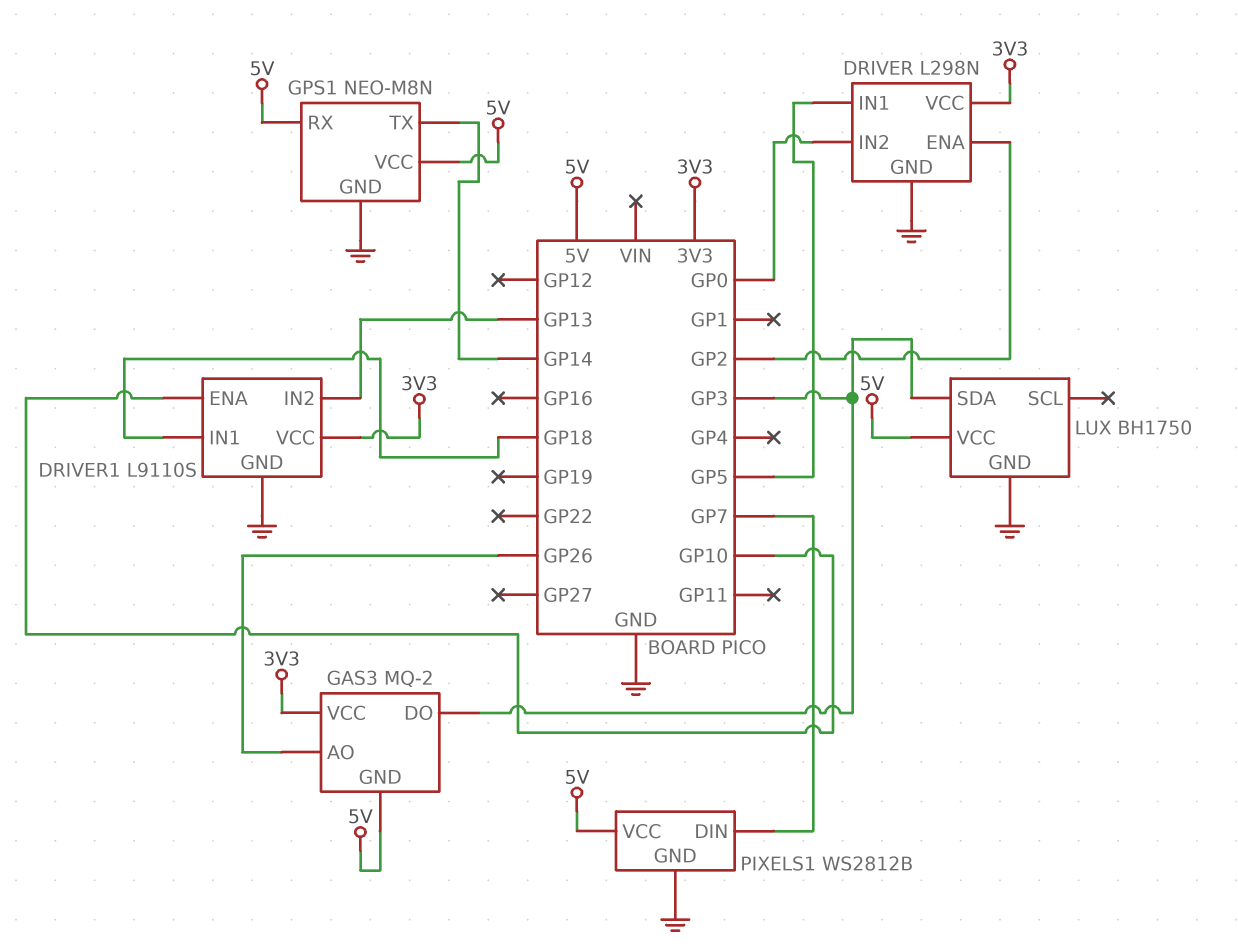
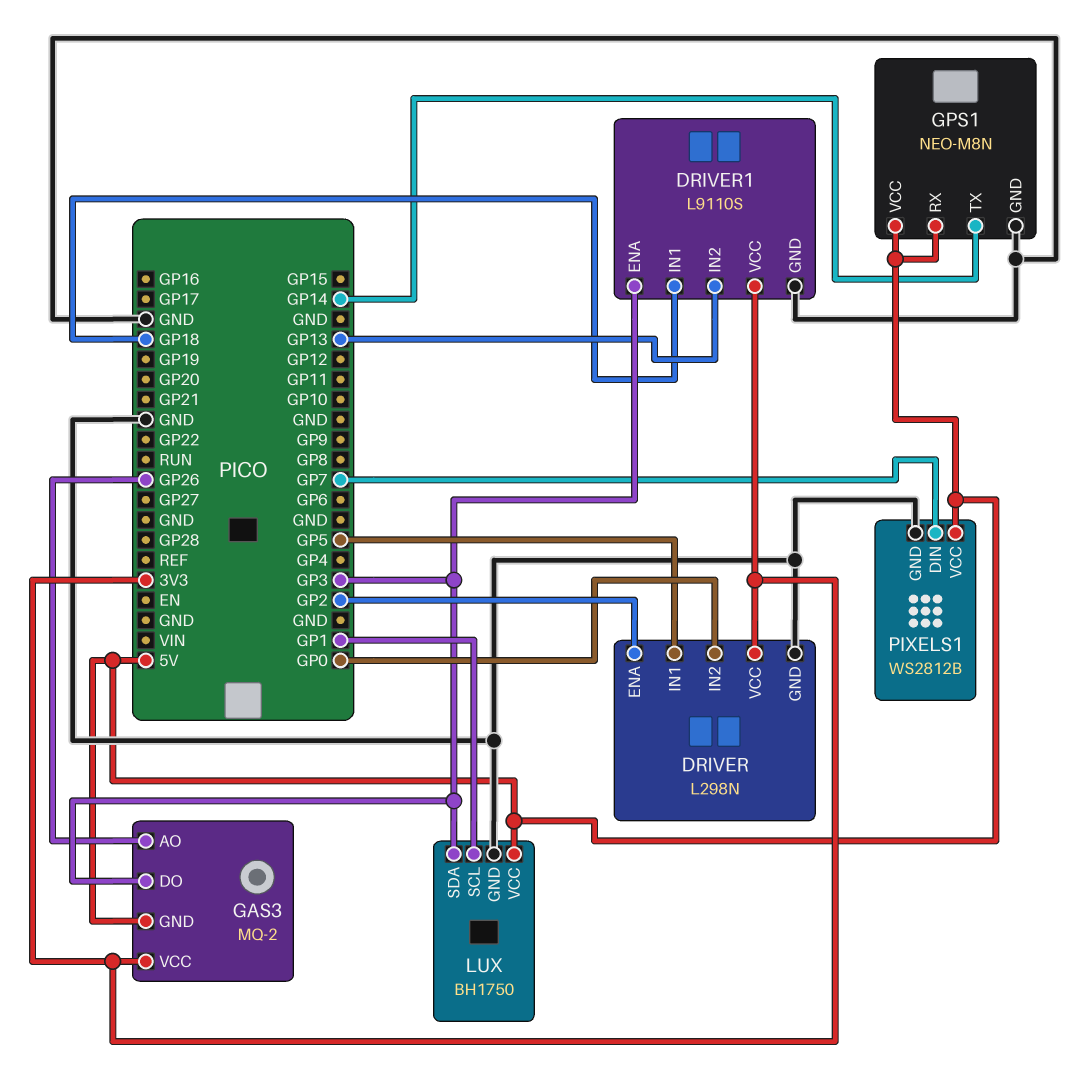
DRIVER1 pin ENA: GP10 -> GP3
LUX pin SCL: none -> GP1

